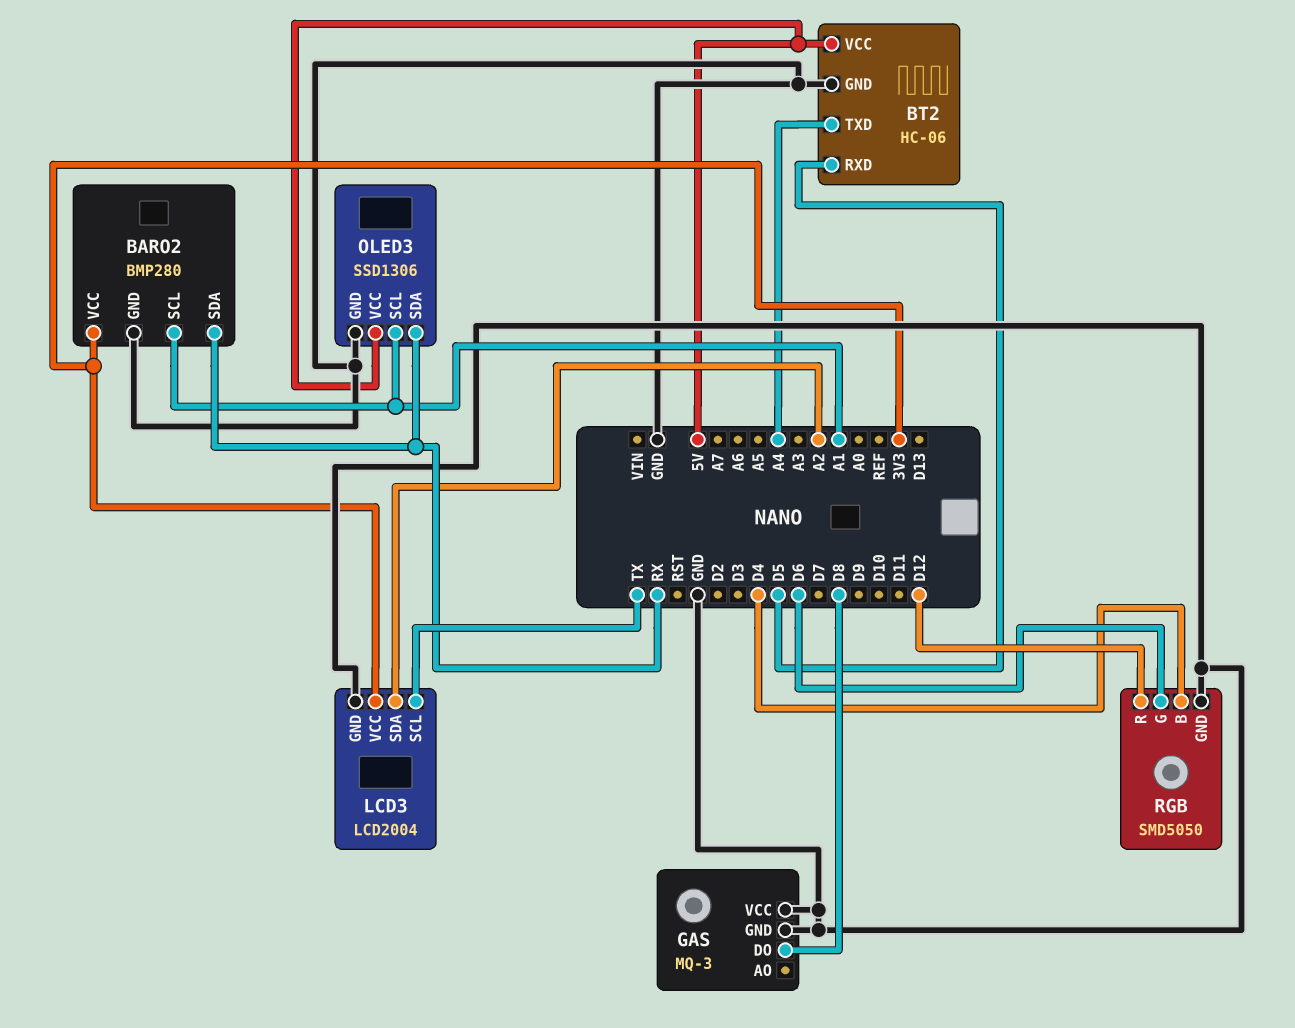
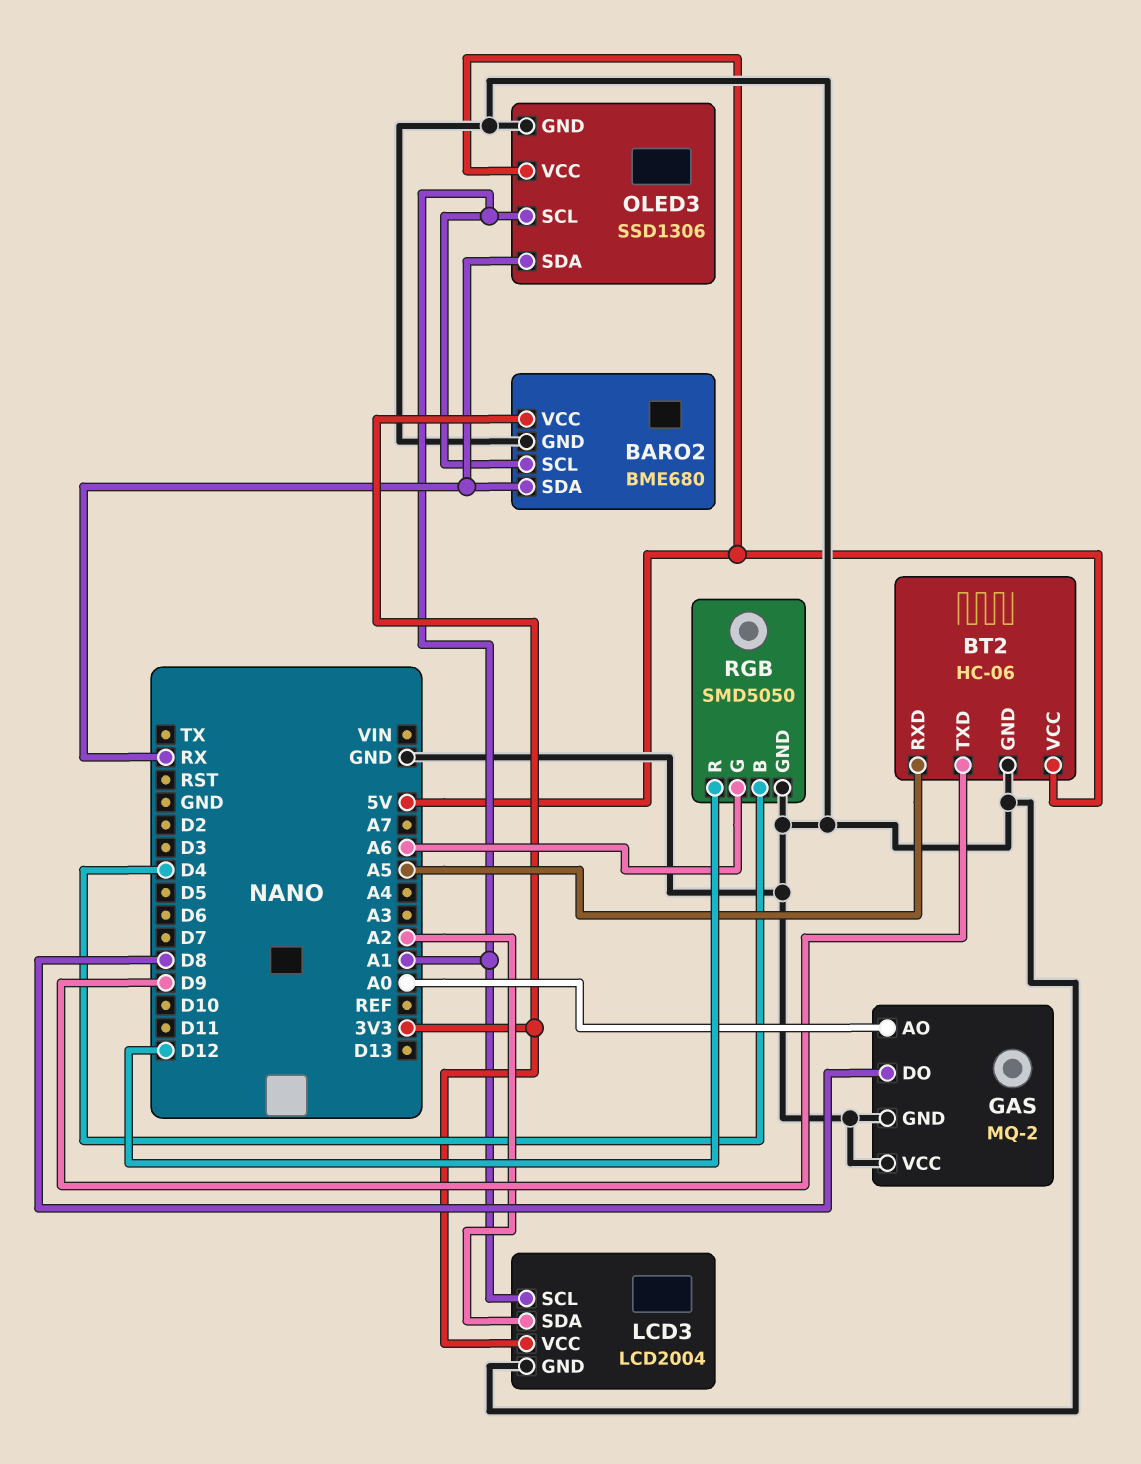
BARO2: BMP280 -> BME680
BT2 pin RXD: D5 -> A5
BT2 pin TXD: A4 -> D9
GAS: MQ-3 -> MQ-2
GAS pin AO: none -> A0
LCD3 pin SCL: TX -> A1
RGB pin G: D6 -> A6

